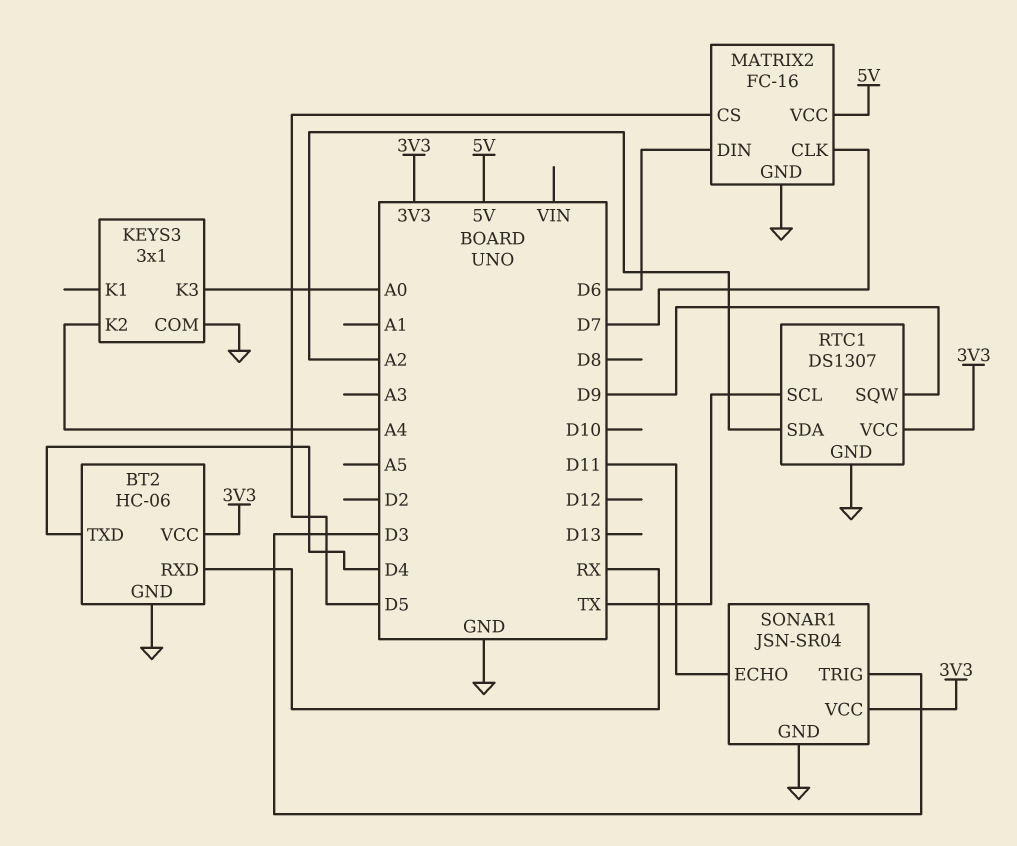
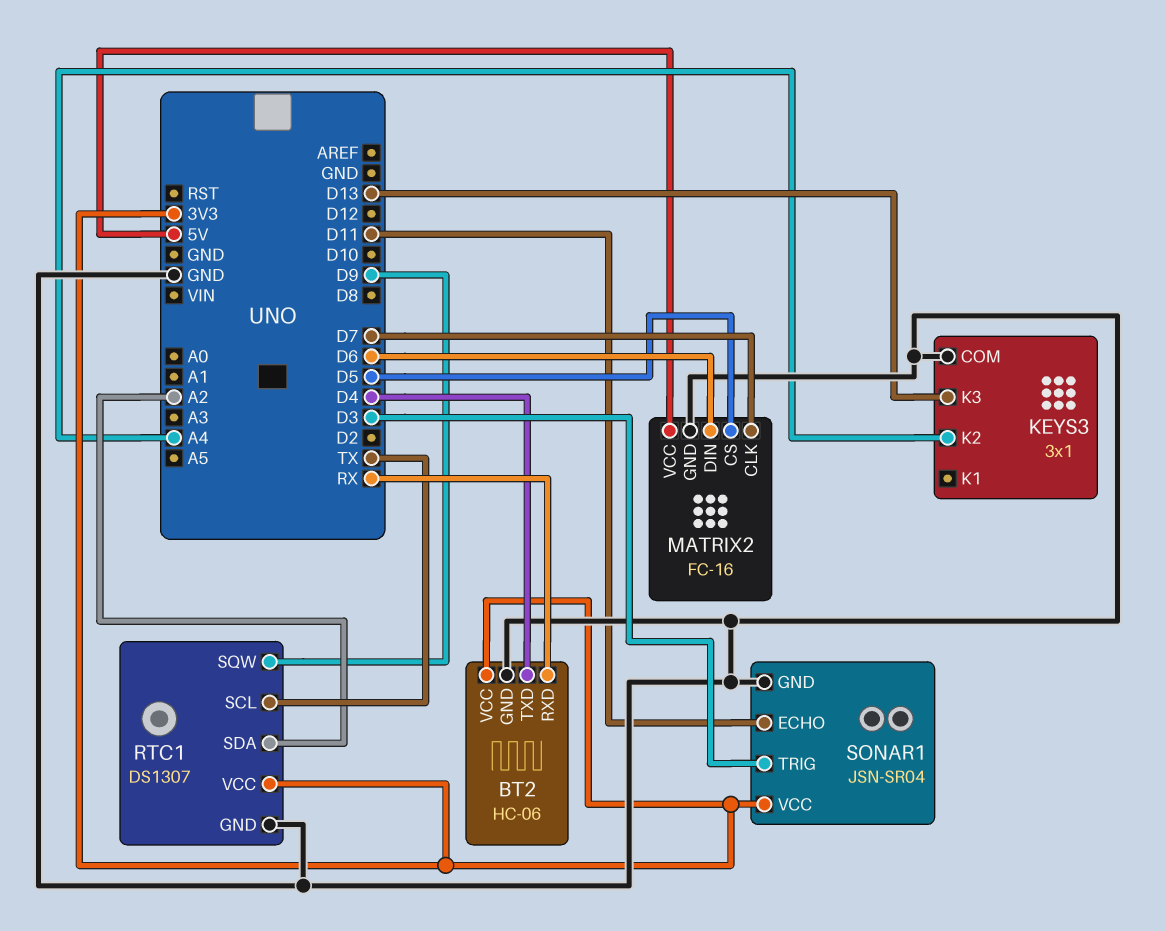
KEYS3 pin K3: A0 -> D13

